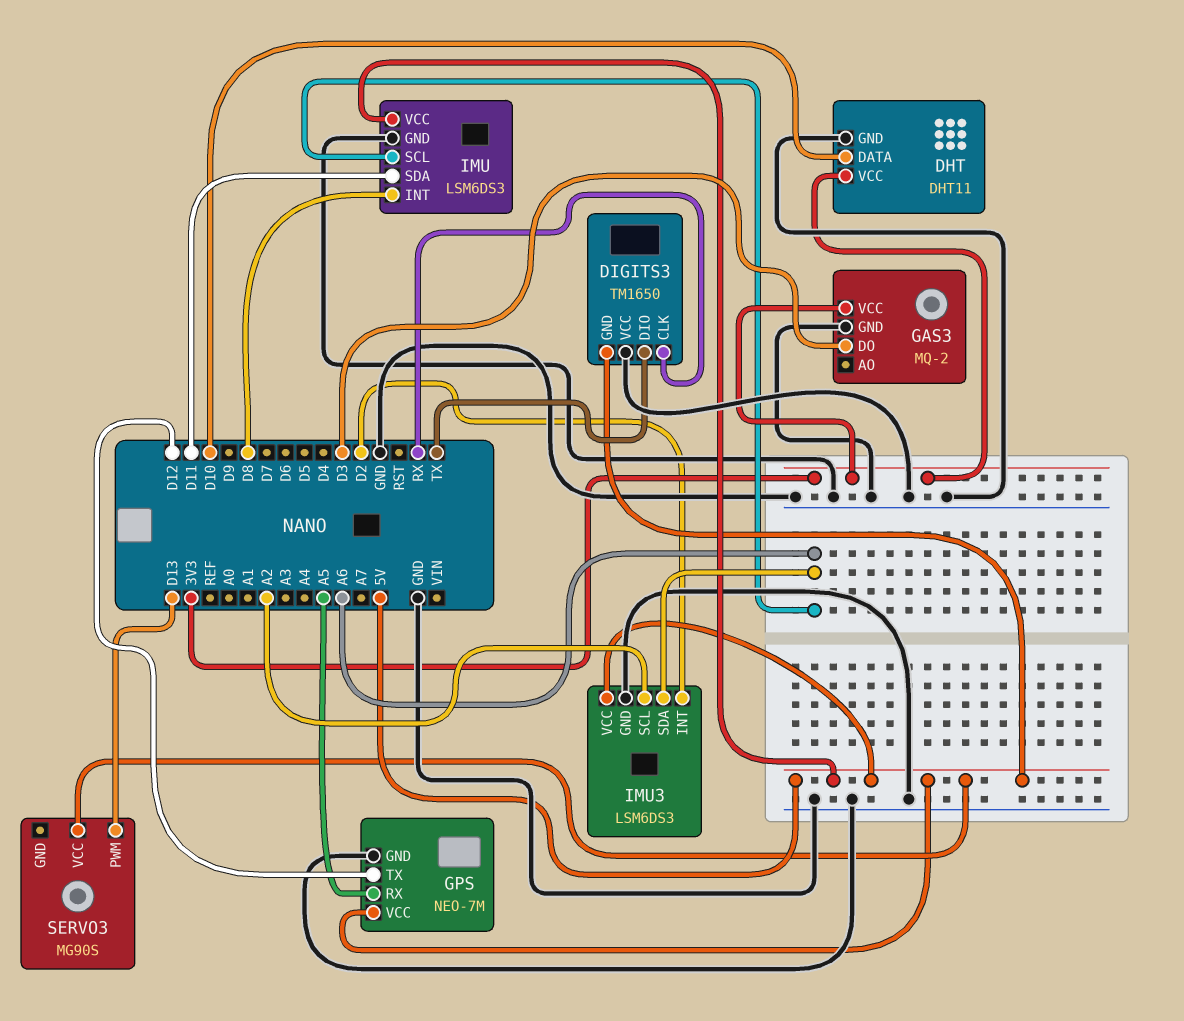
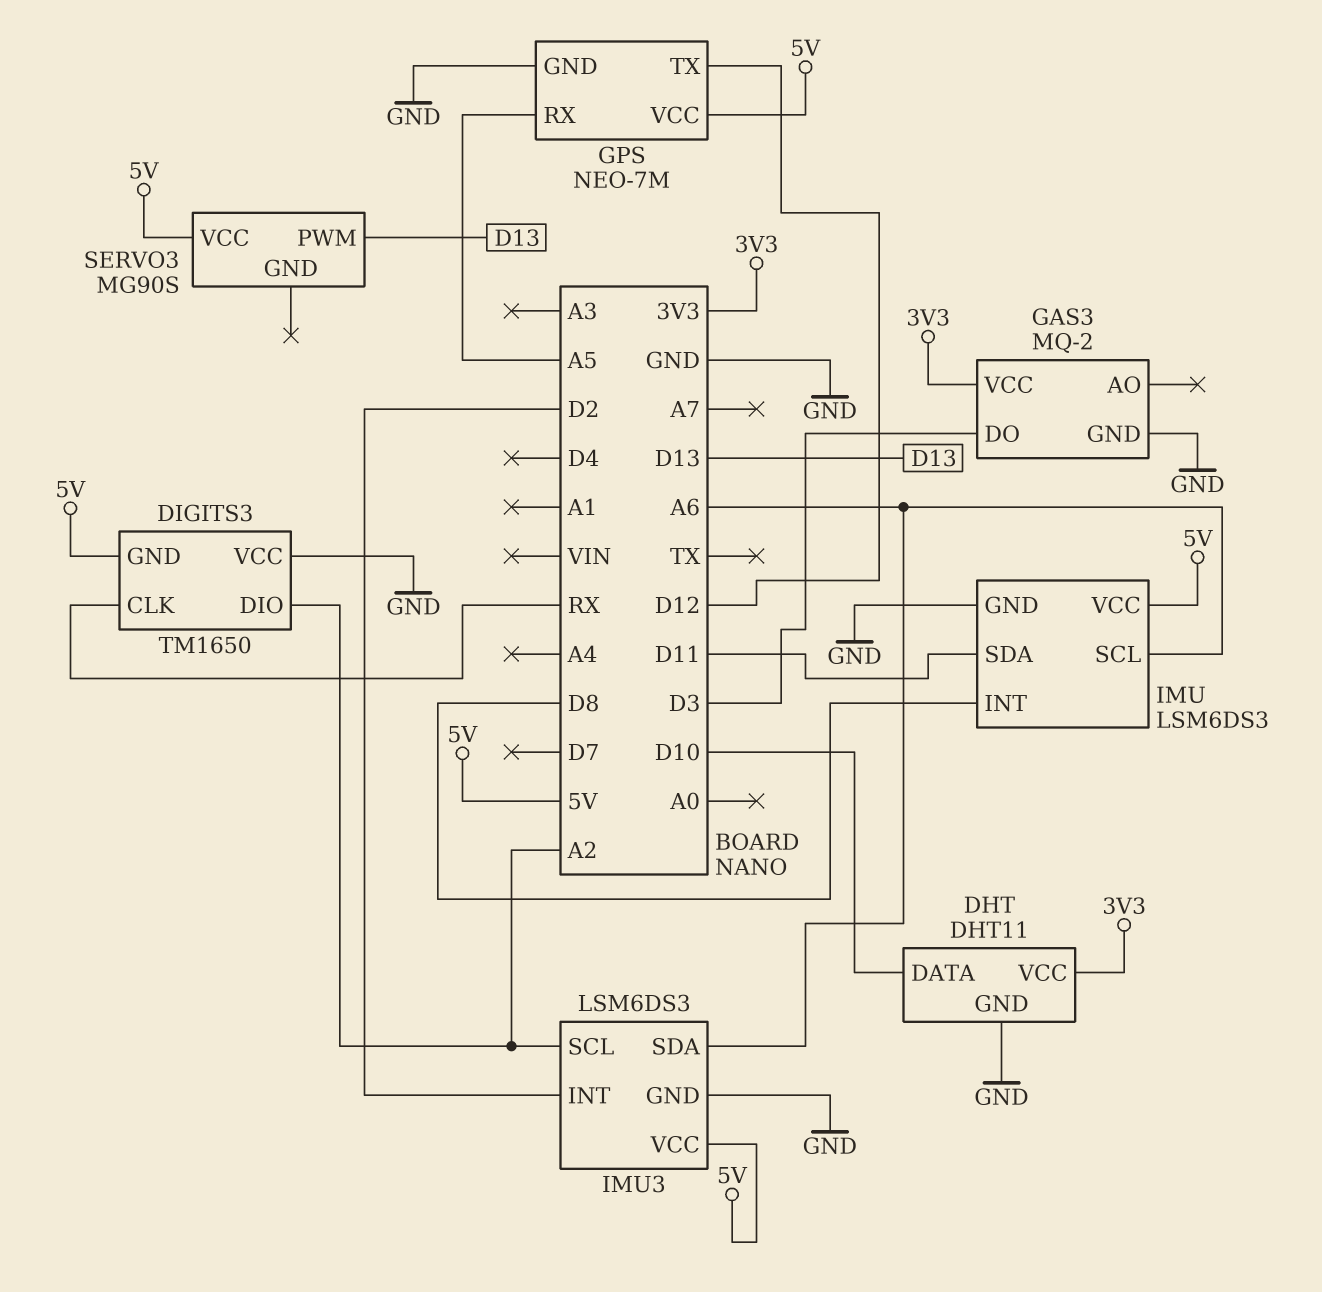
DIGITS3 pin DIO: TX -> A2

